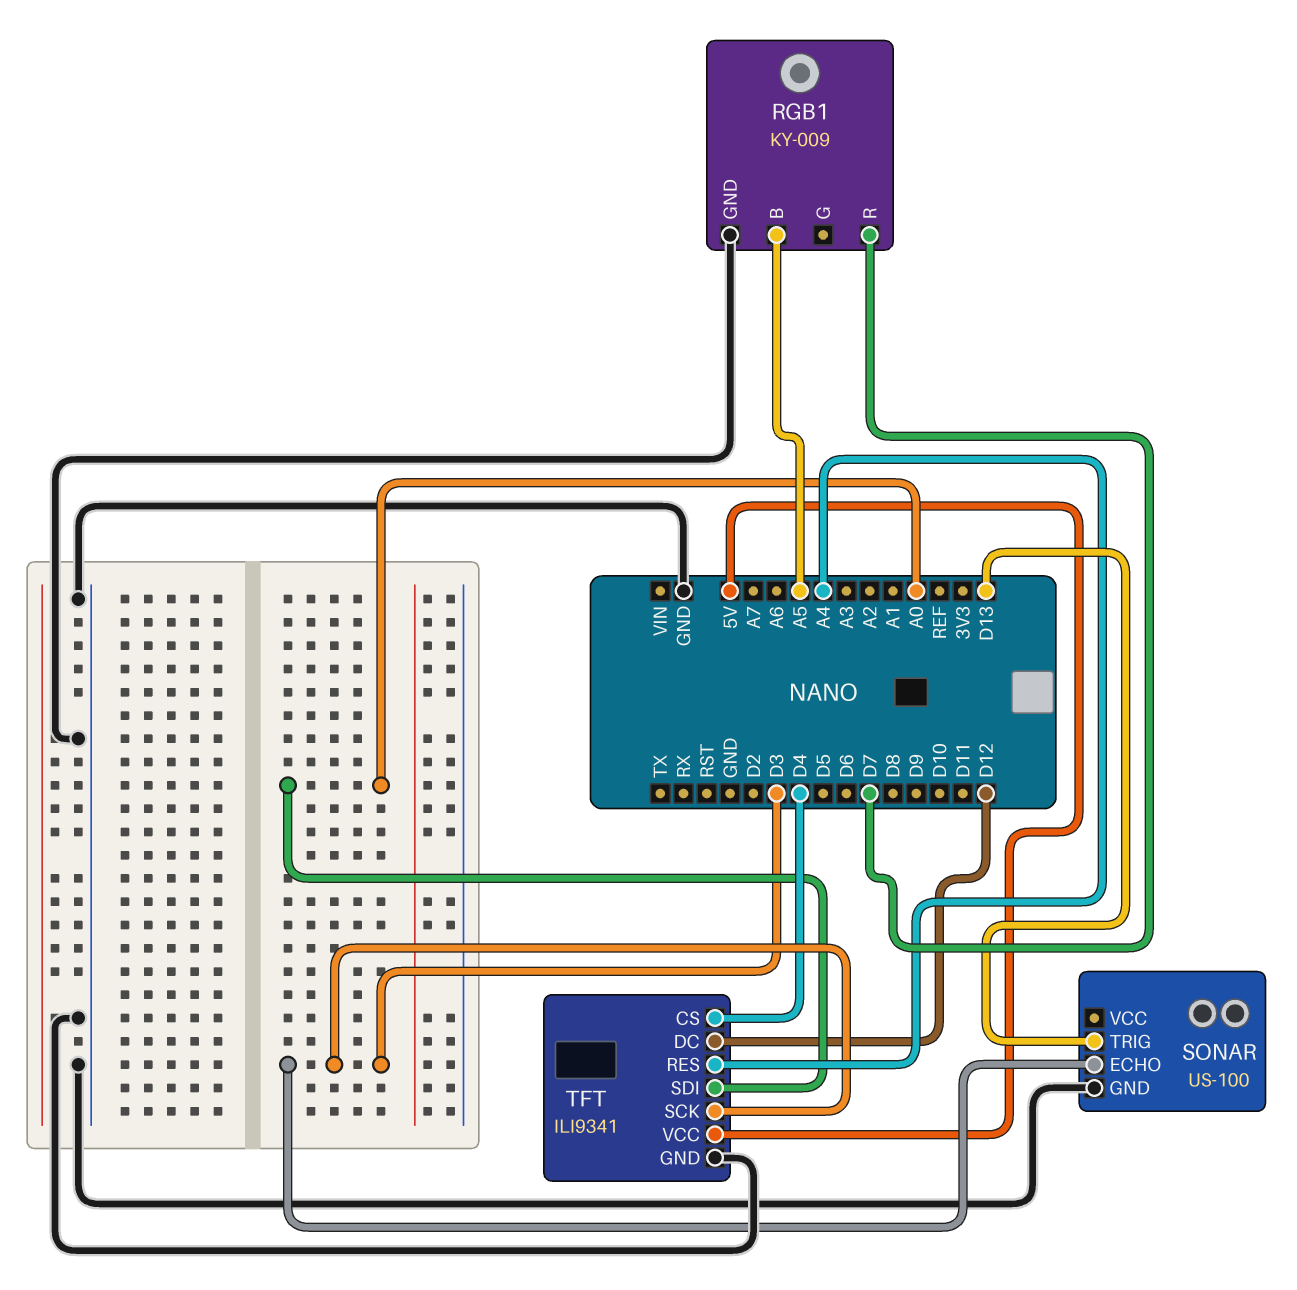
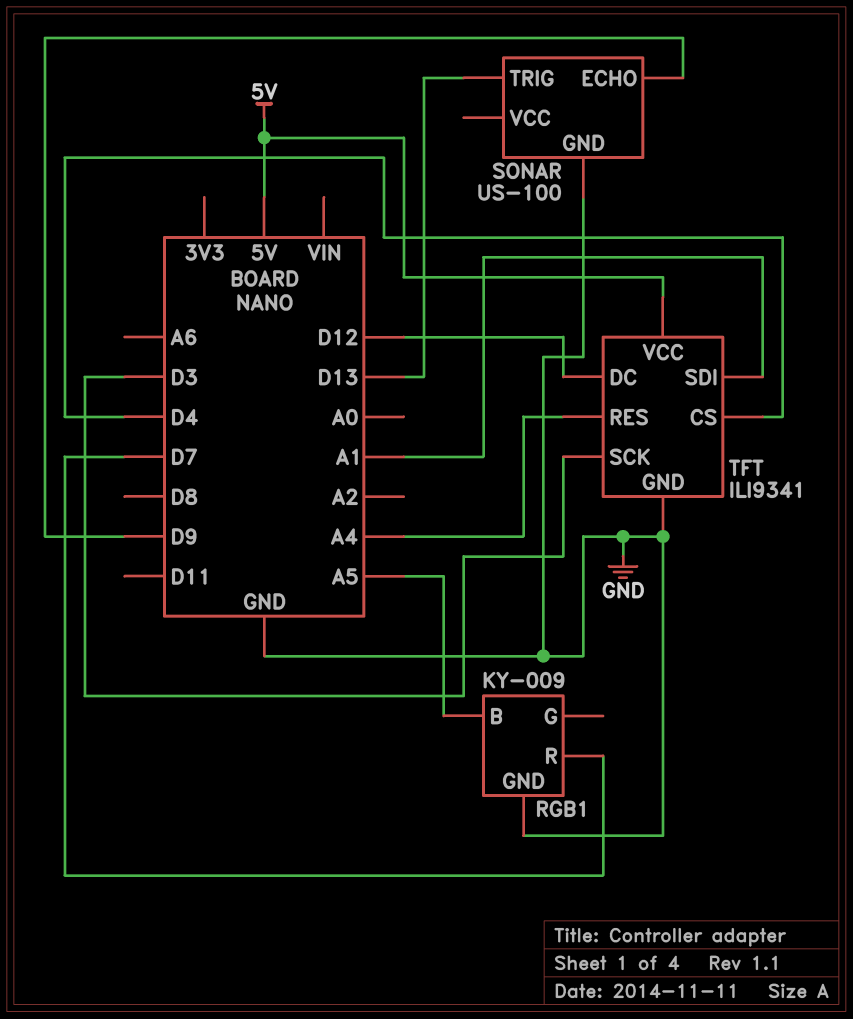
SONAR pin ECHO: D3 -> D9
TFT pin SDI: A0 -> A1

